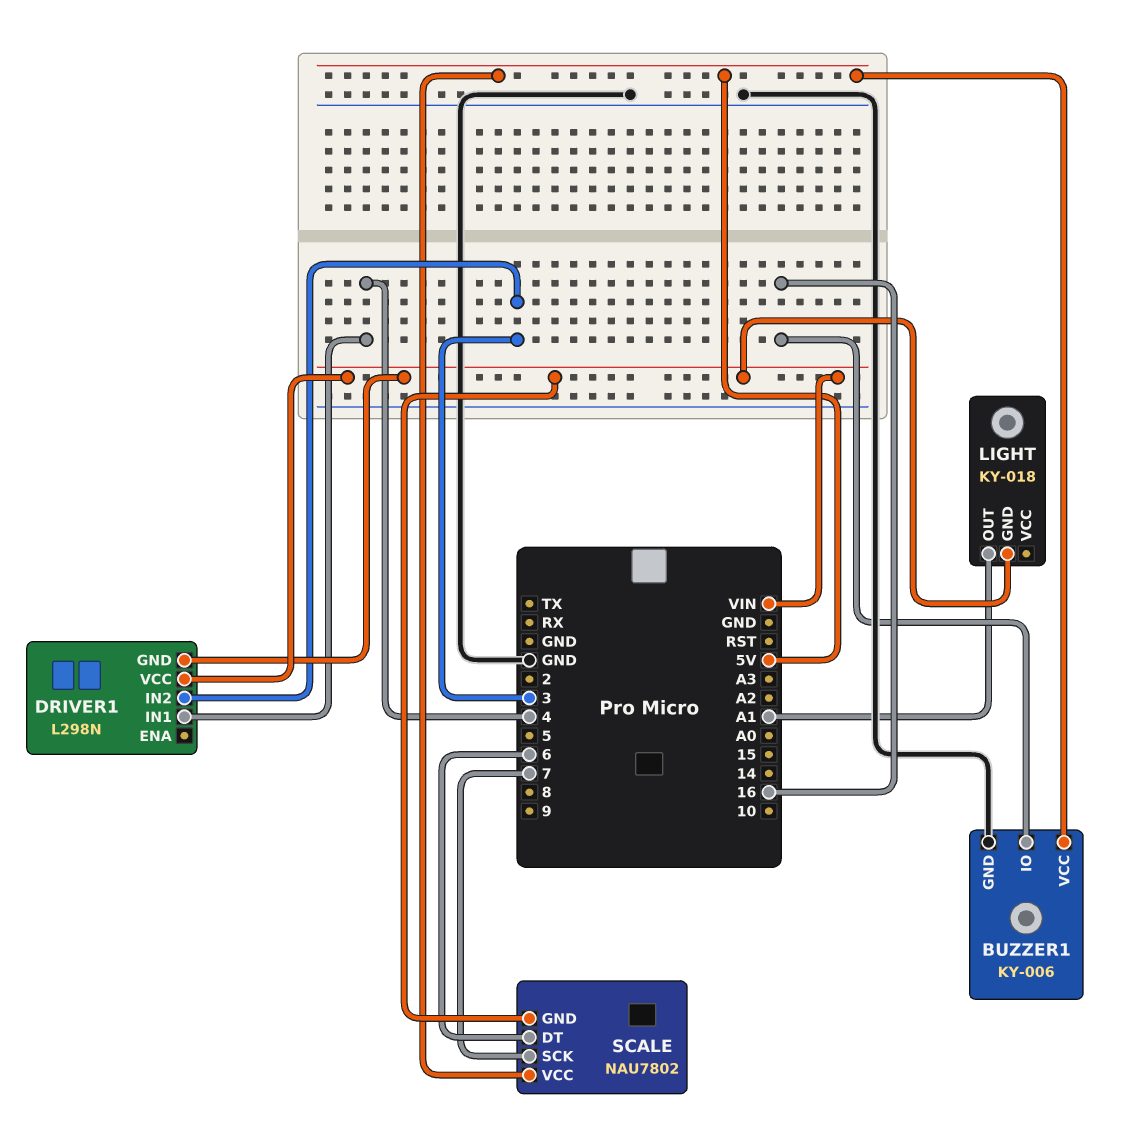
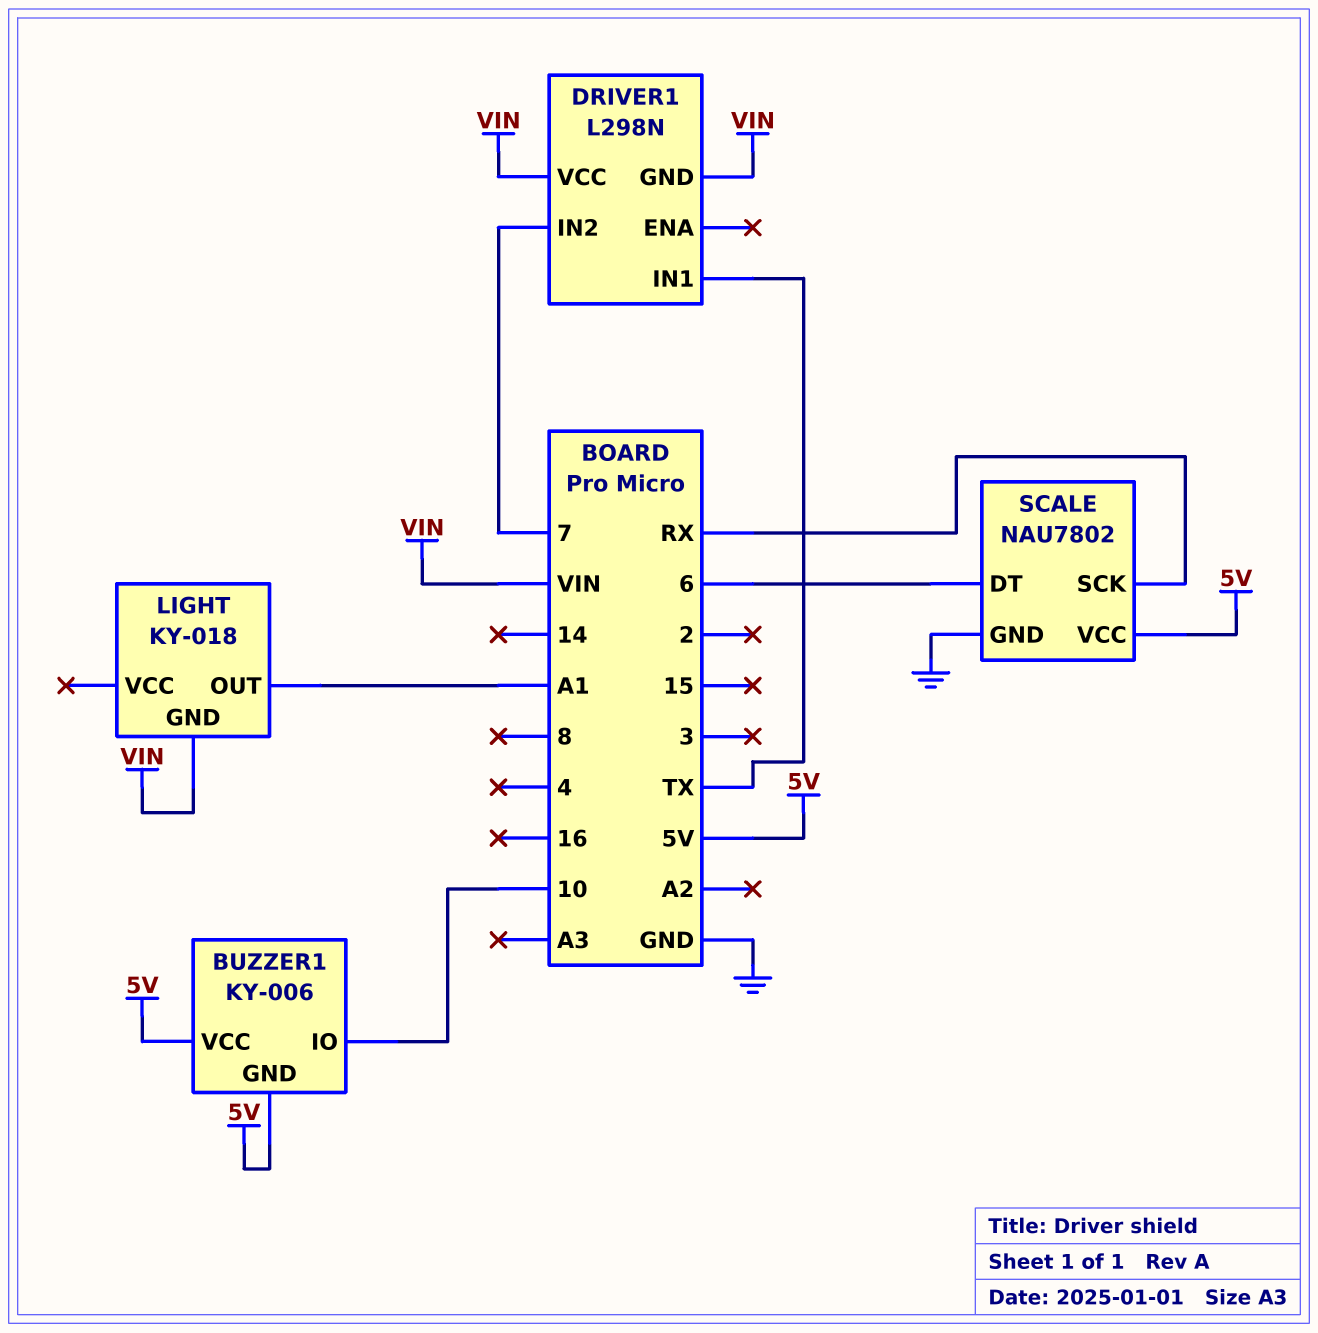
BUZZER1 pin GND: GND -> 5V
BUZZER1 pin IO: 16 -> 10
DRIVER1 pin IN1: 4 -> TX
DRIVER1 pin IN2: 3 -> 7
SCALE pin GND: VIN -> GND
SCALE pin SCK: 7 -> RX

